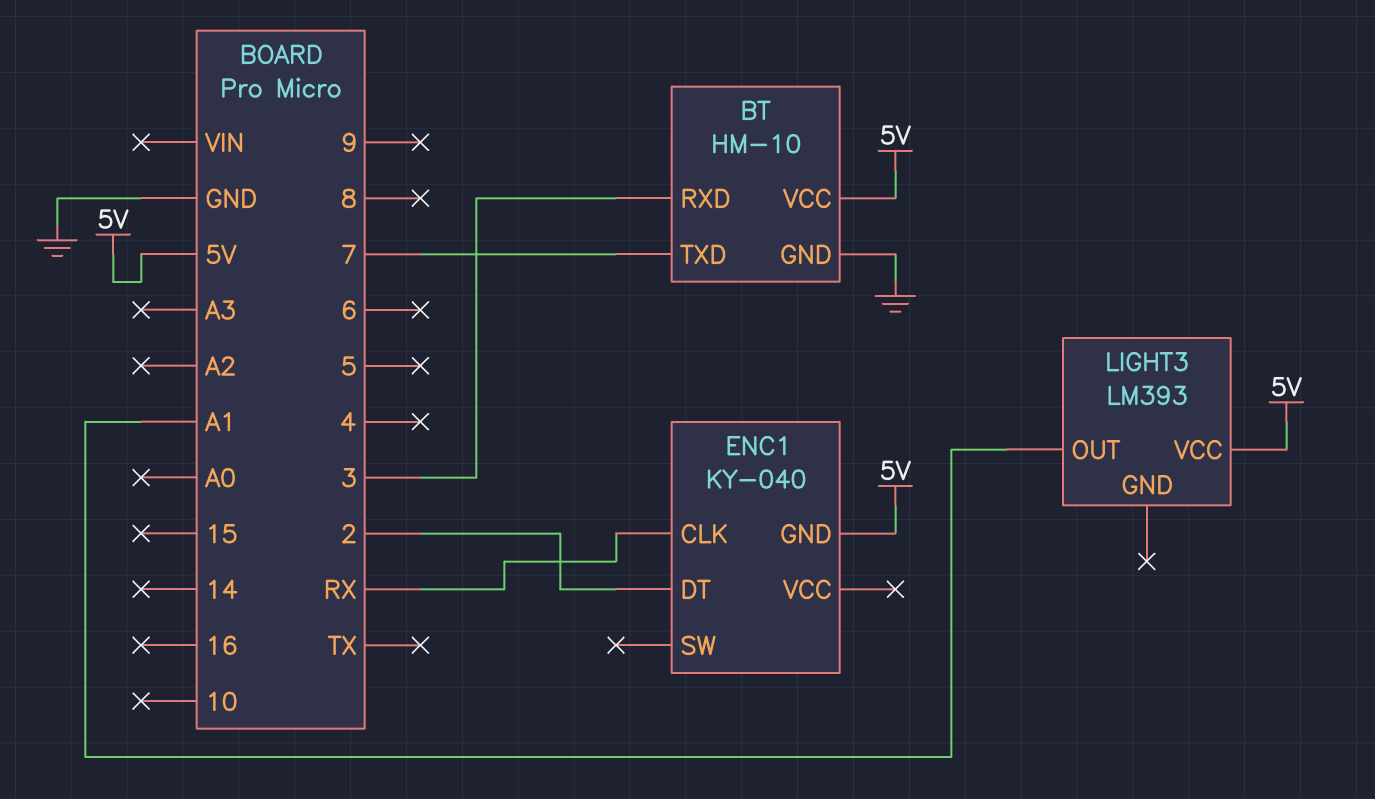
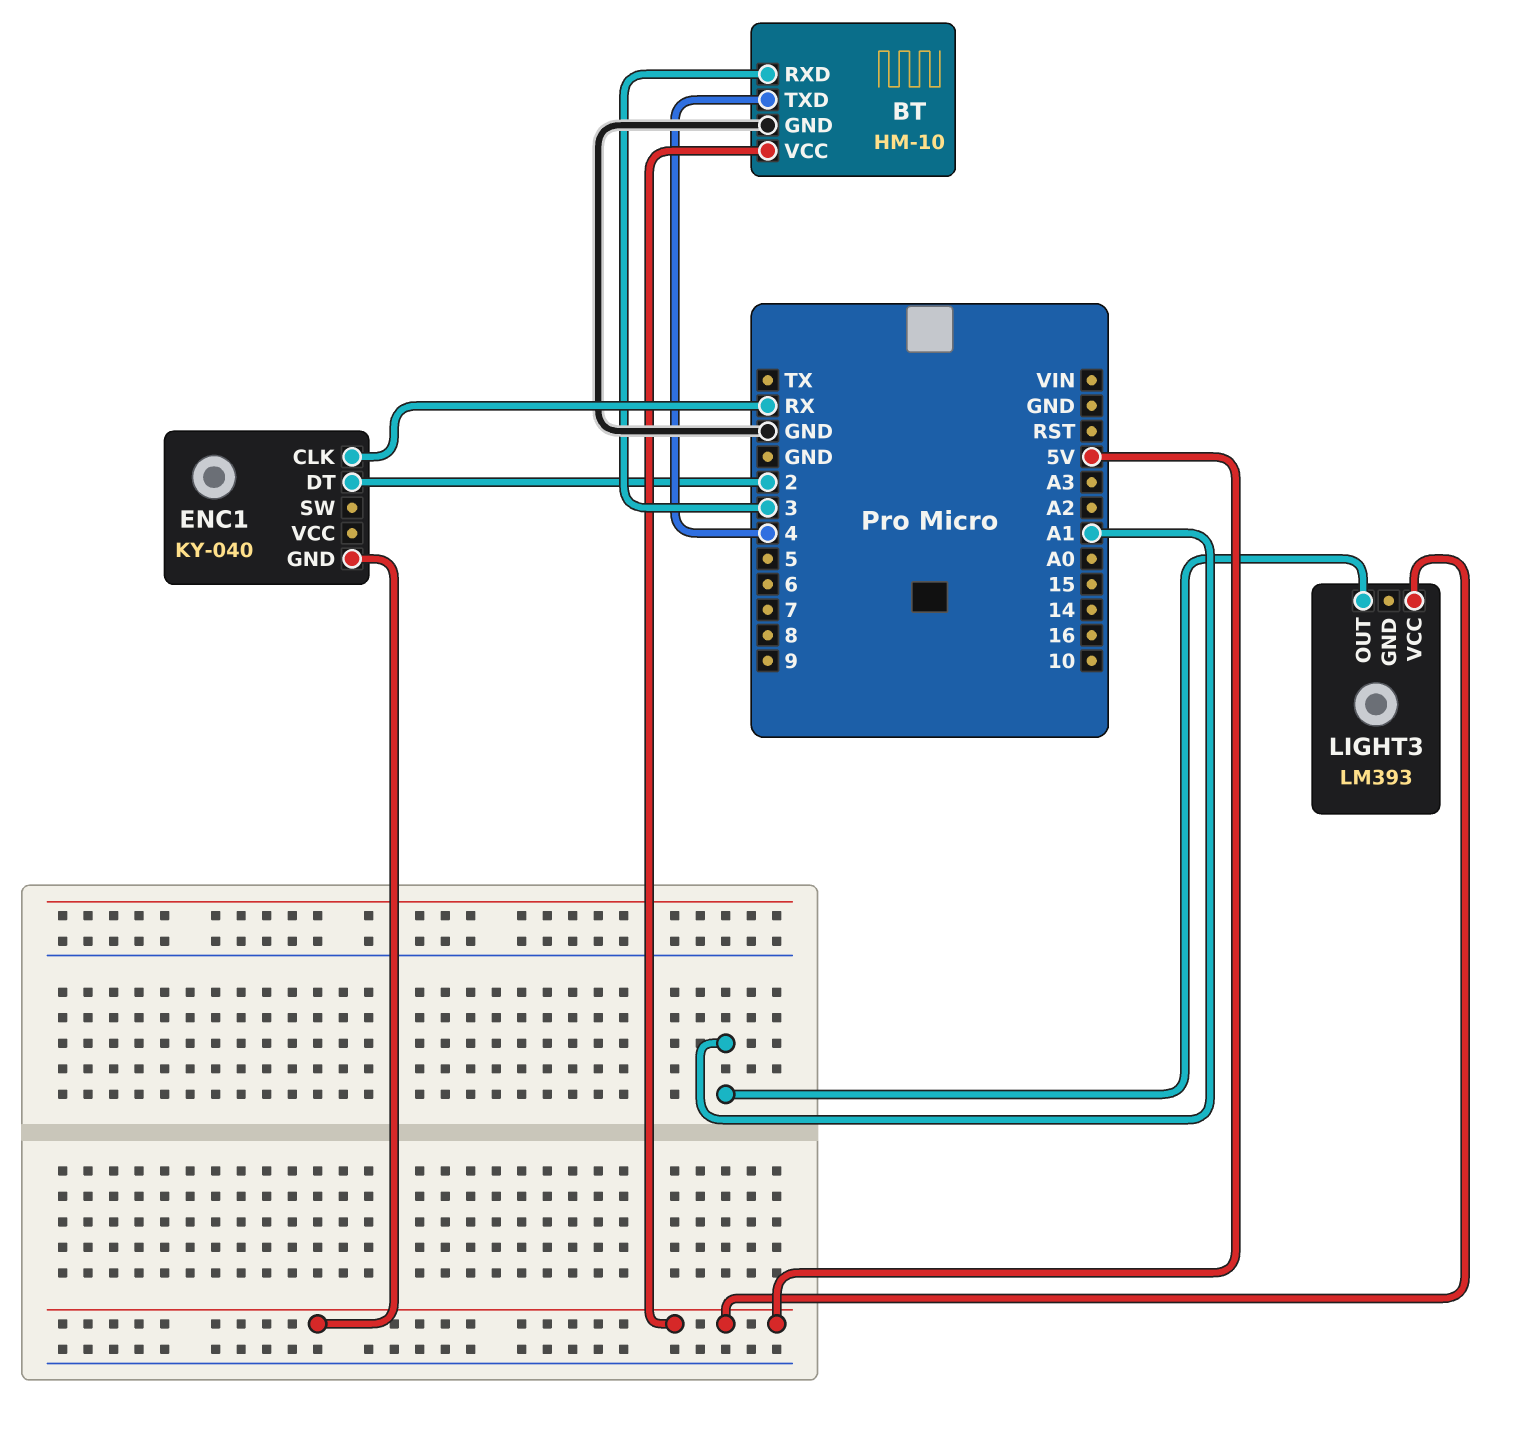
BT pin TXD: 7 -> 4

